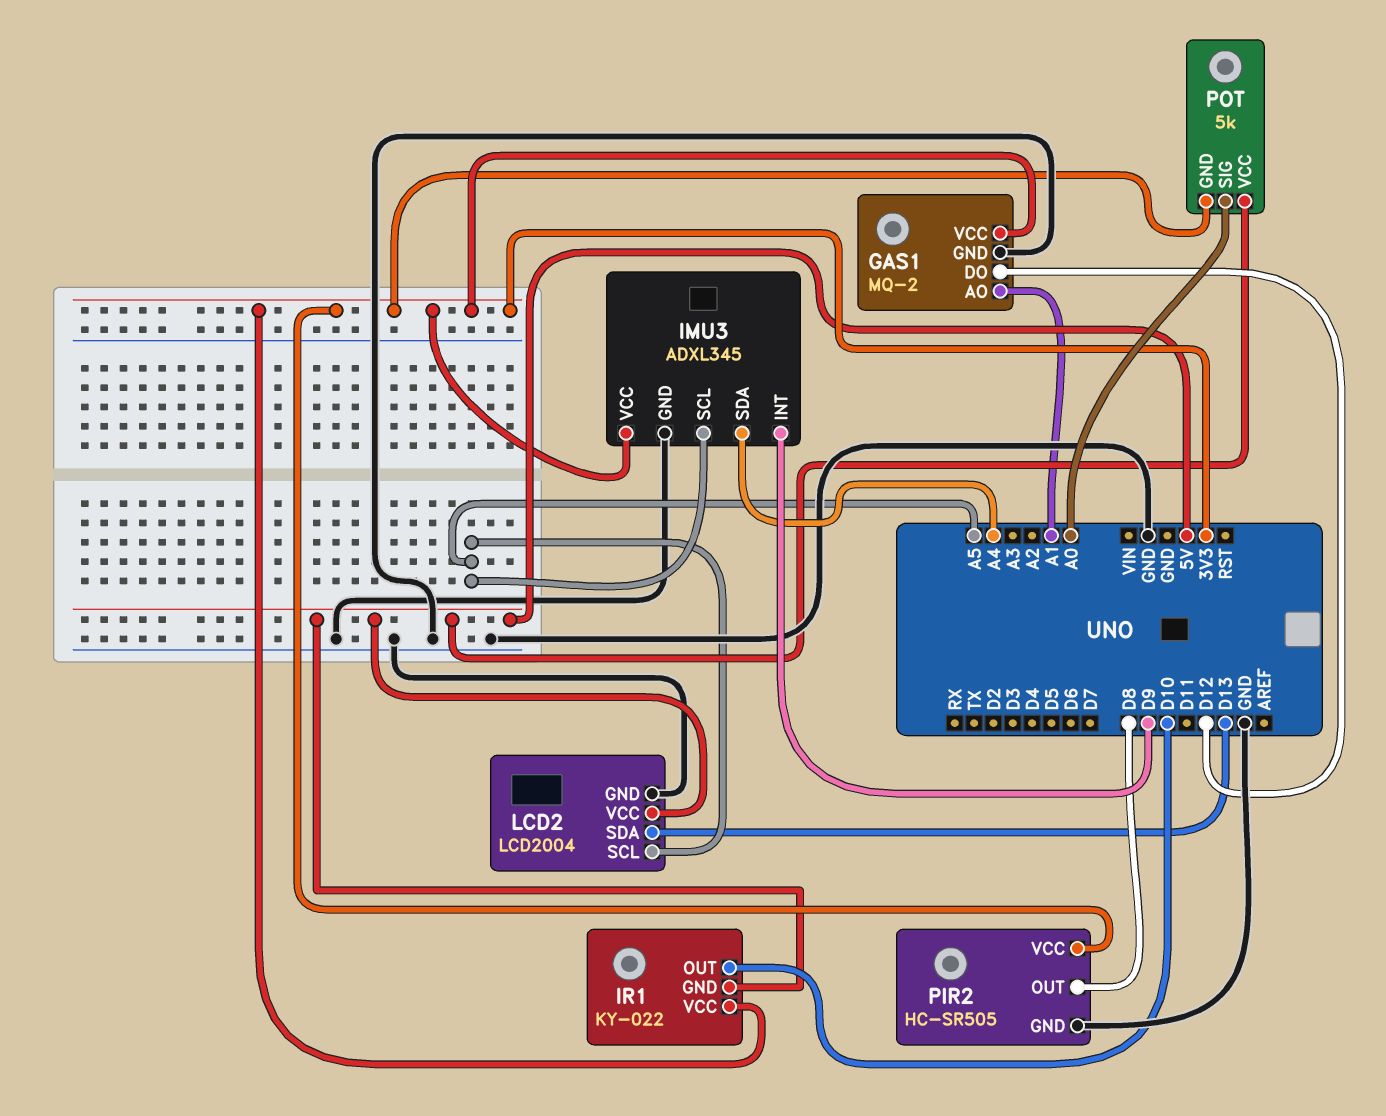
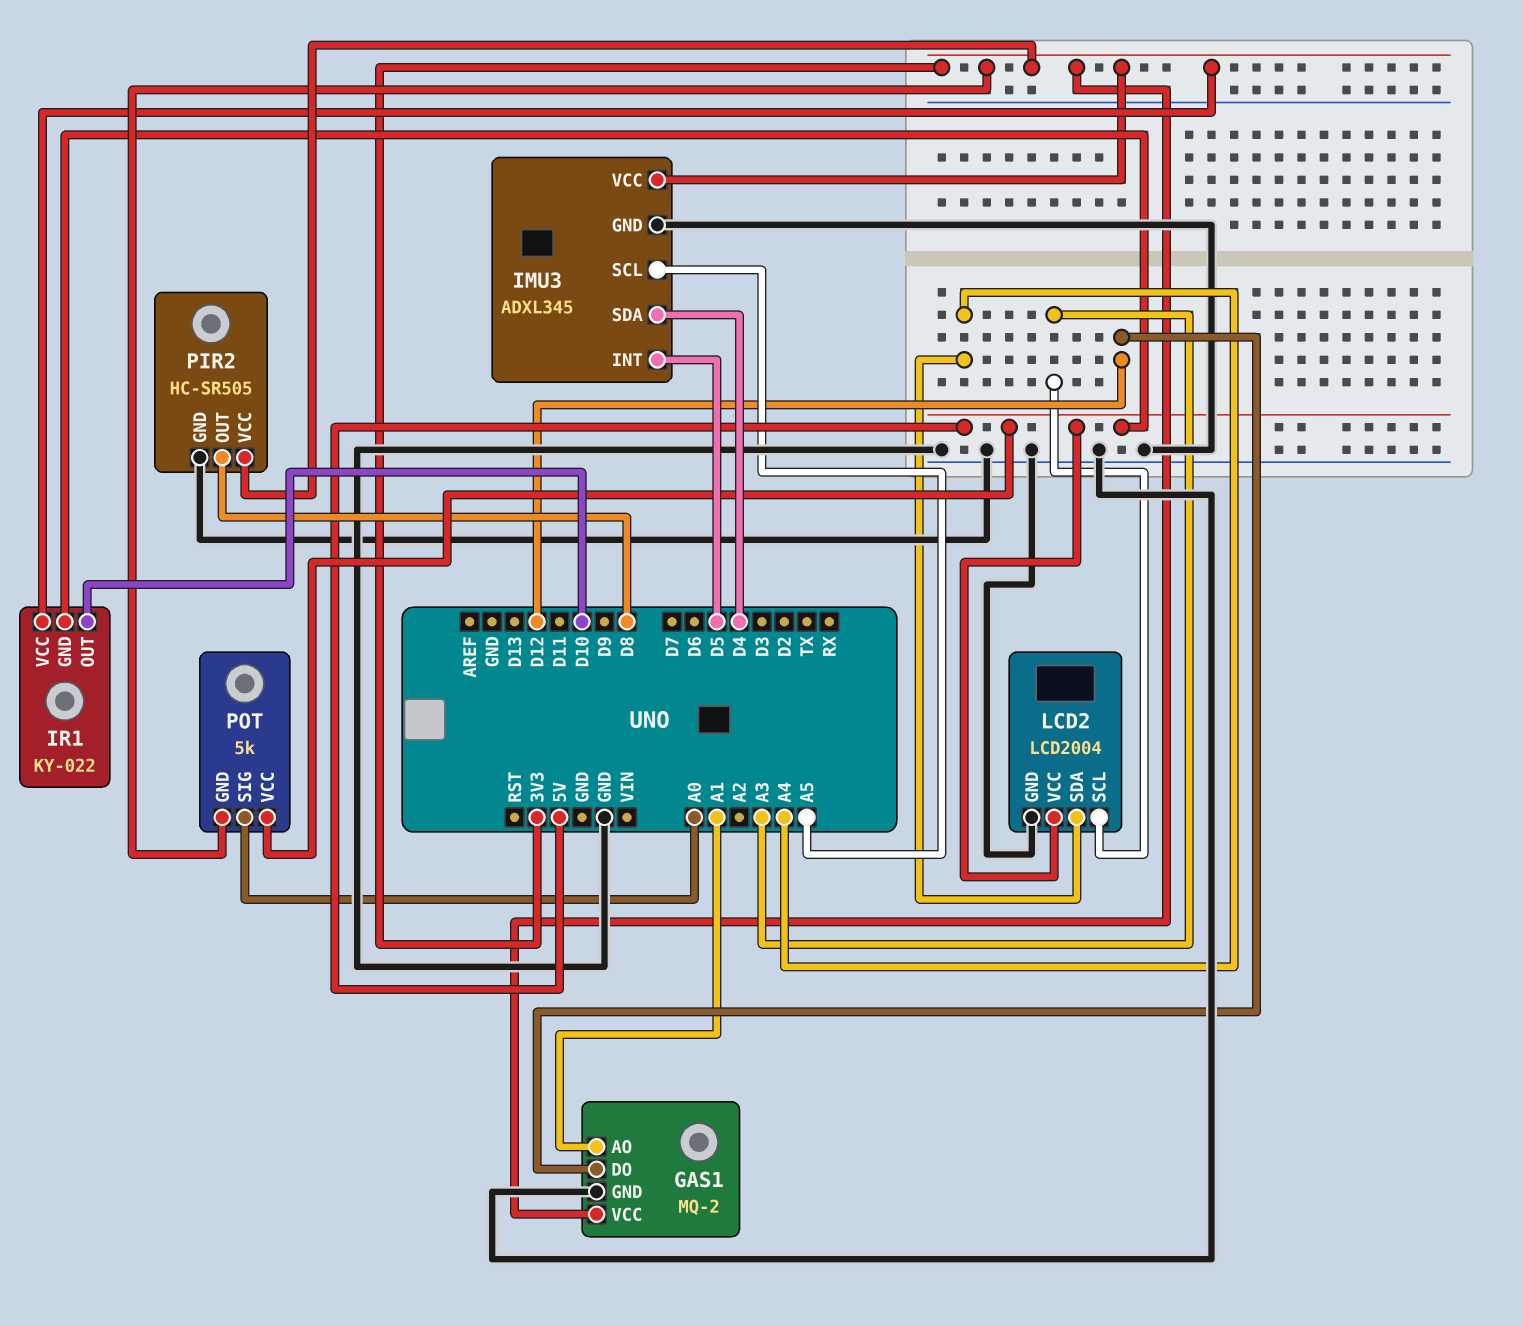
IMU3 pin INT: D9 -> D5
IMU3 pin SDA: A4 -> D4
LCD2 pin SCL: A5 -> A3
LCD2 pin SDA: D13 -> A4

